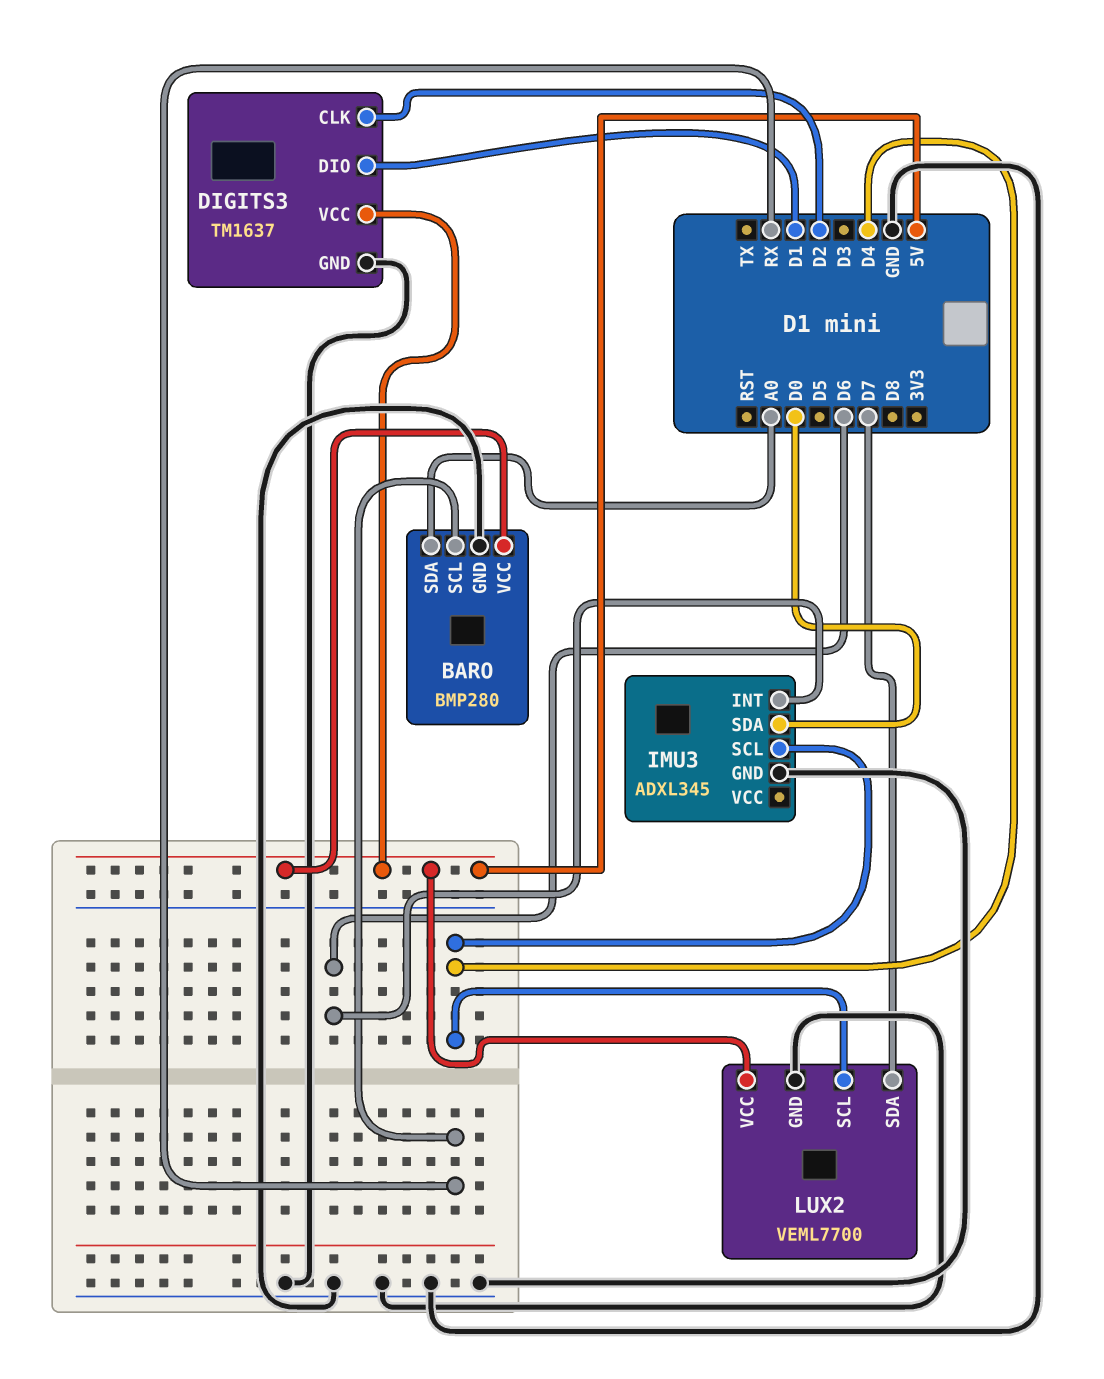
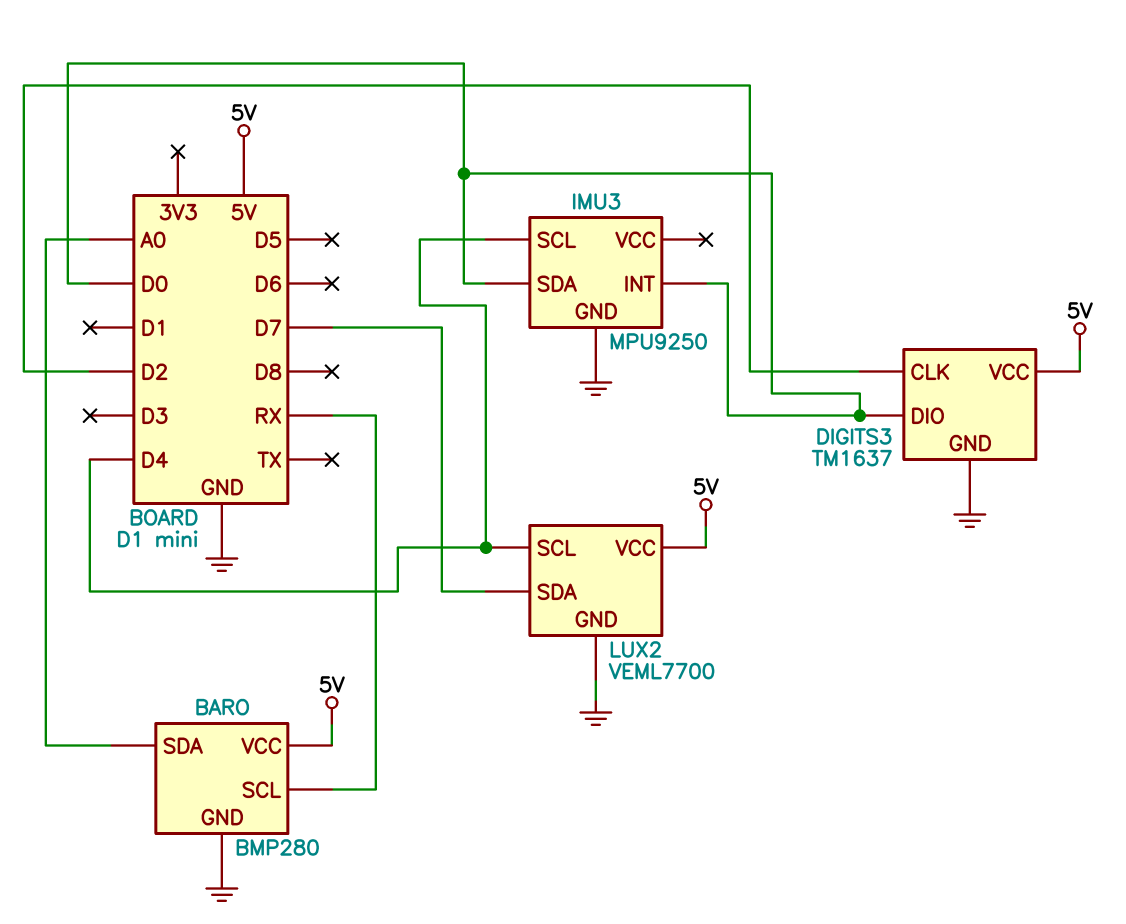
DIGITS3 pin DIO: D1 -> D0
IMU3: ADXL345 -> MPU9250
IMU3 pin INT: D6 -> D0

